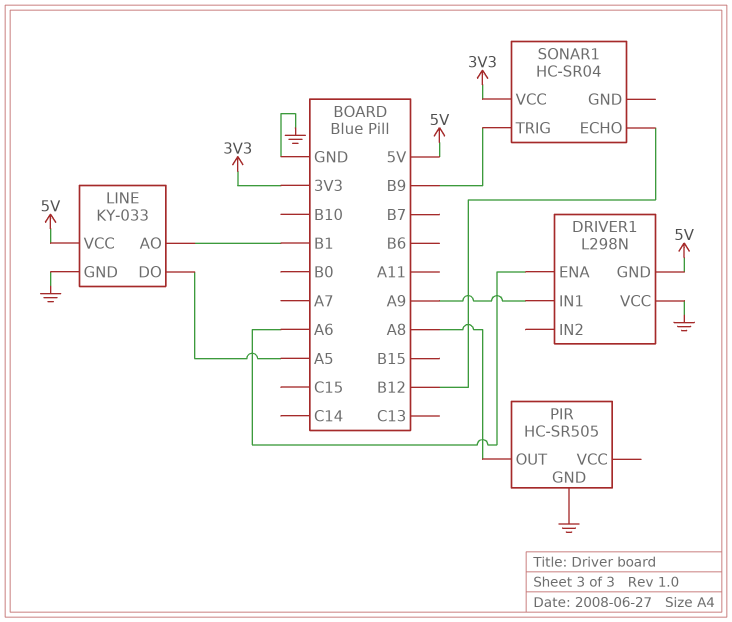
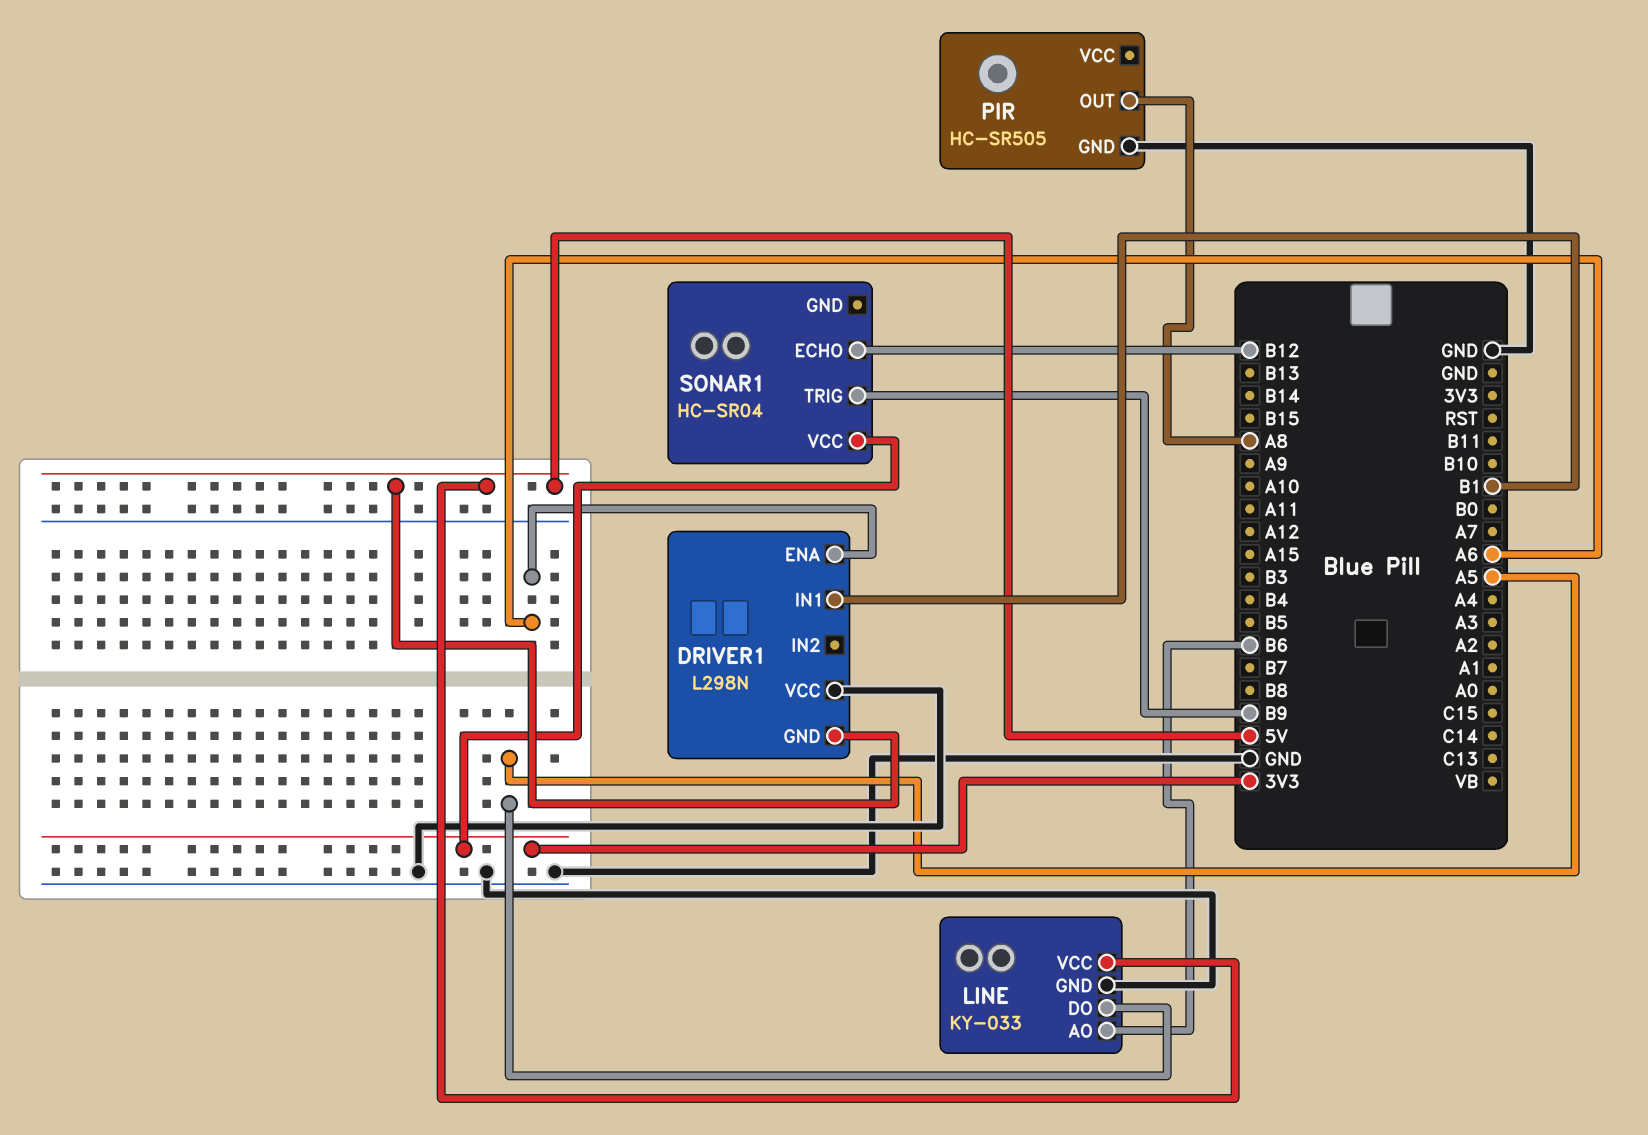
DRIVER1 pin IN1: A9 -> B1
LINE pin AO: B1 -> B6

